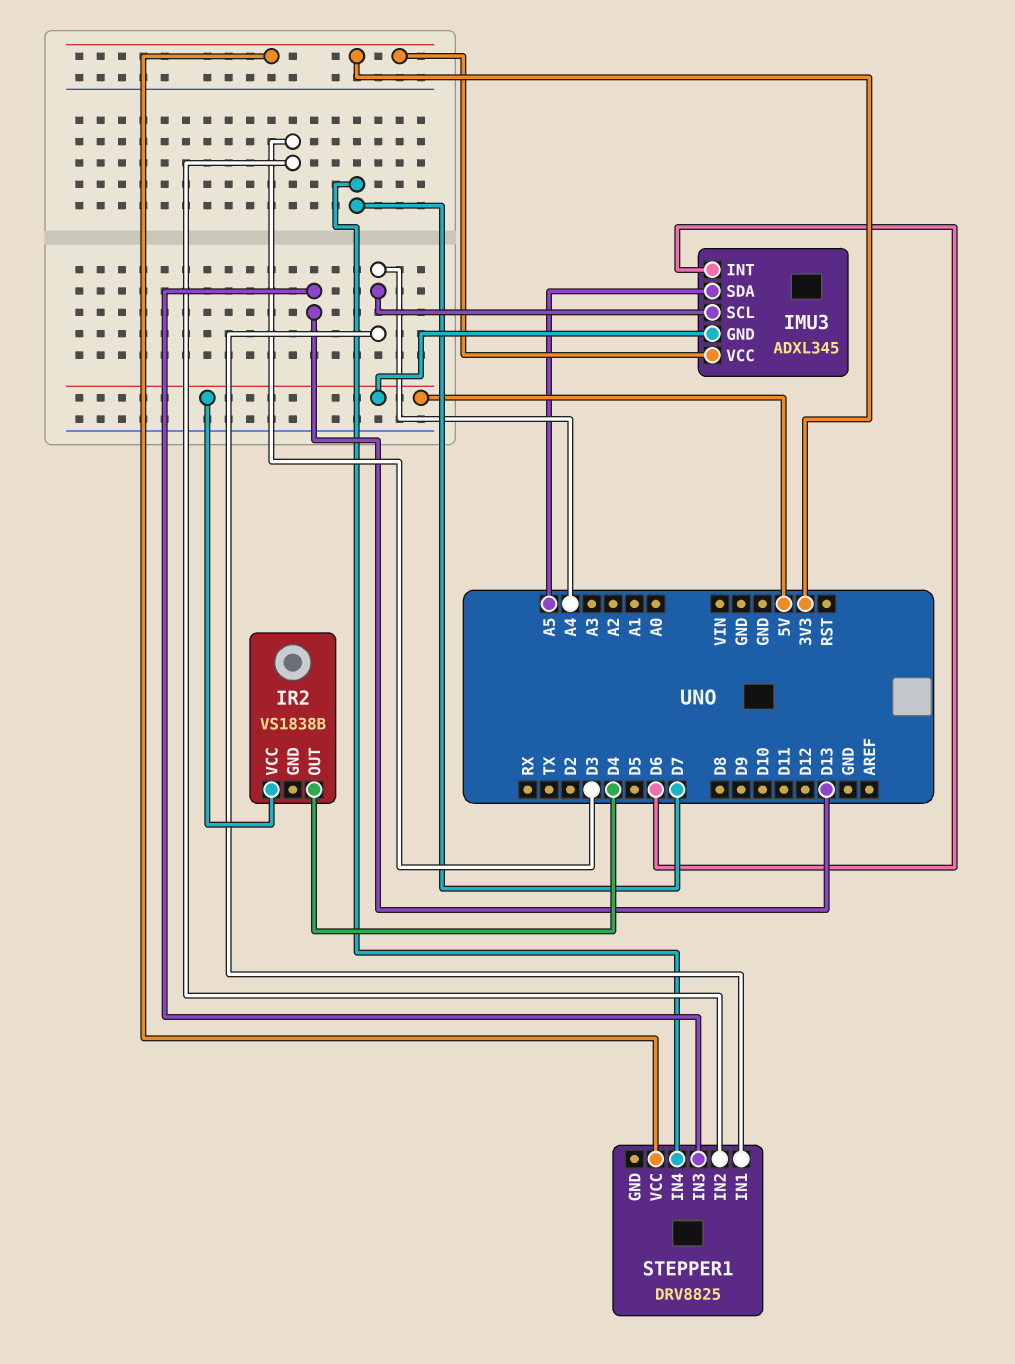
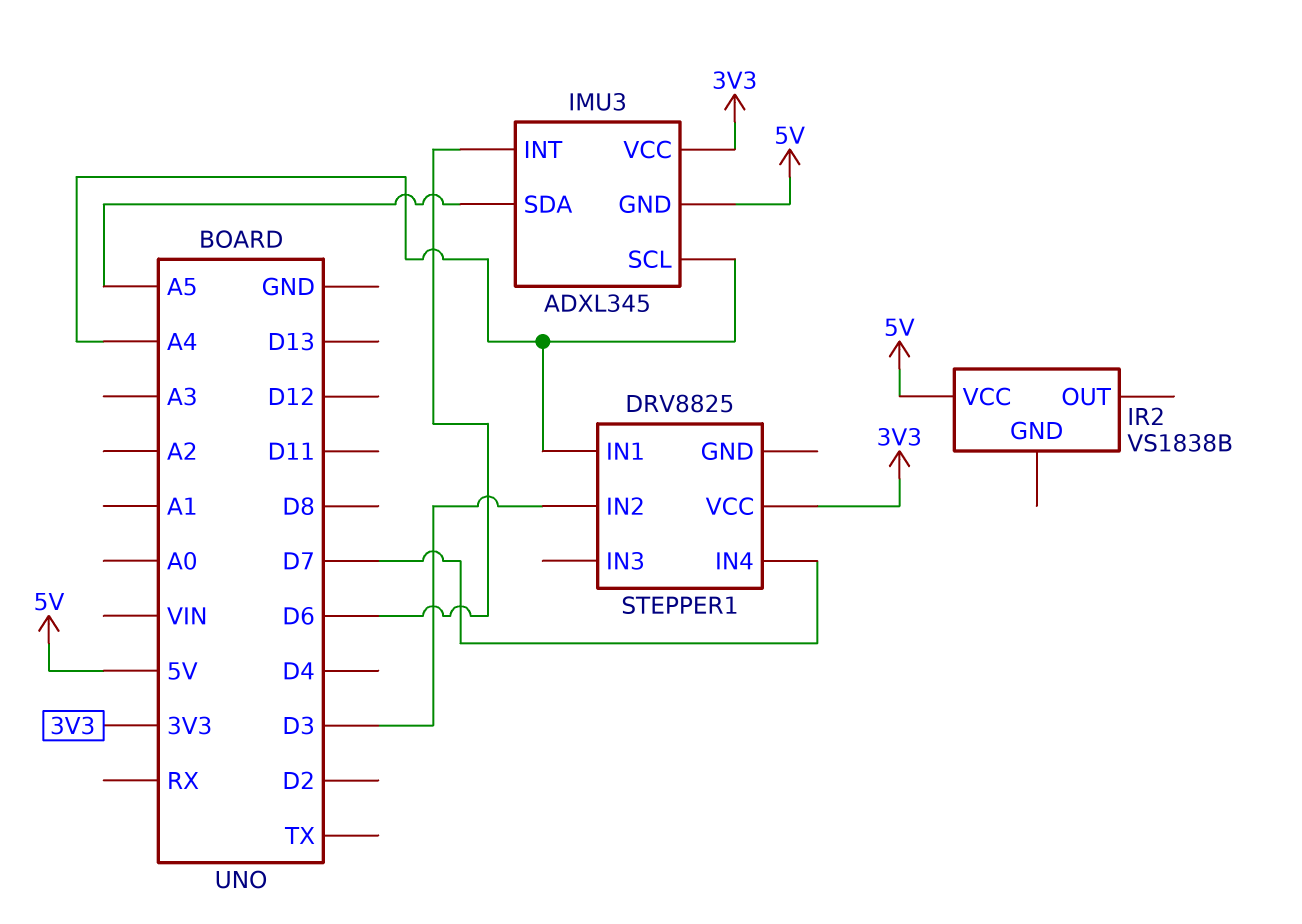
IR2 pin OUT: D4 -> none
STEPPER1 pin IN3: D13 -> none

